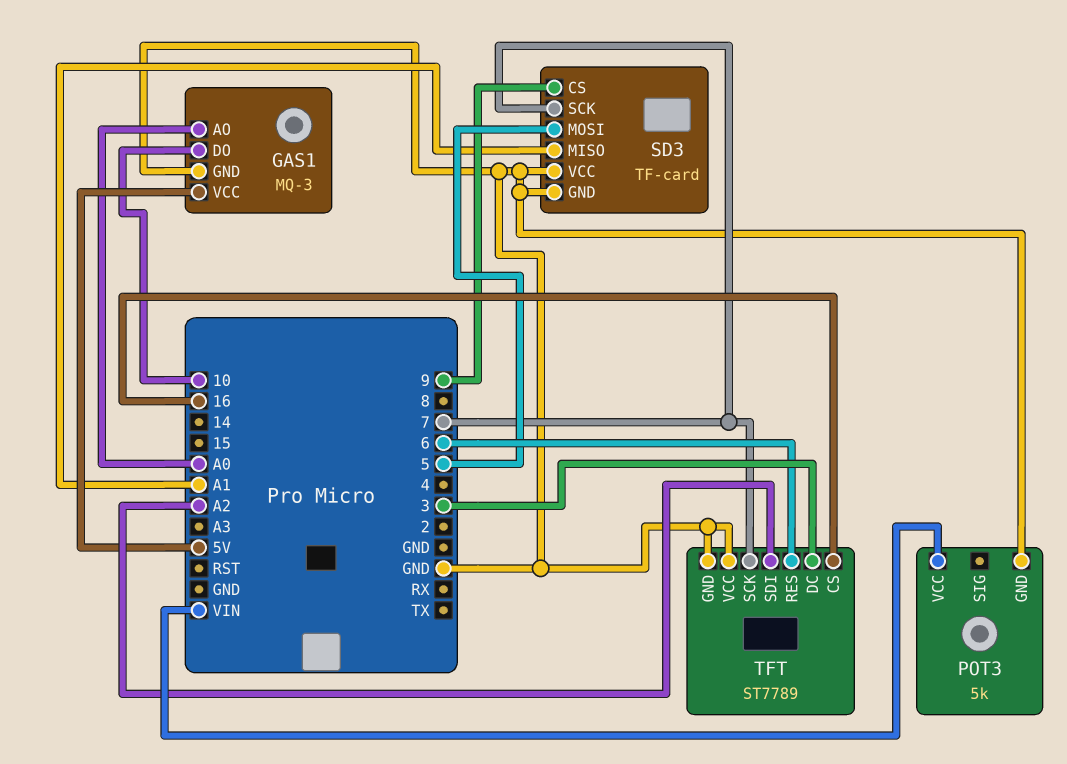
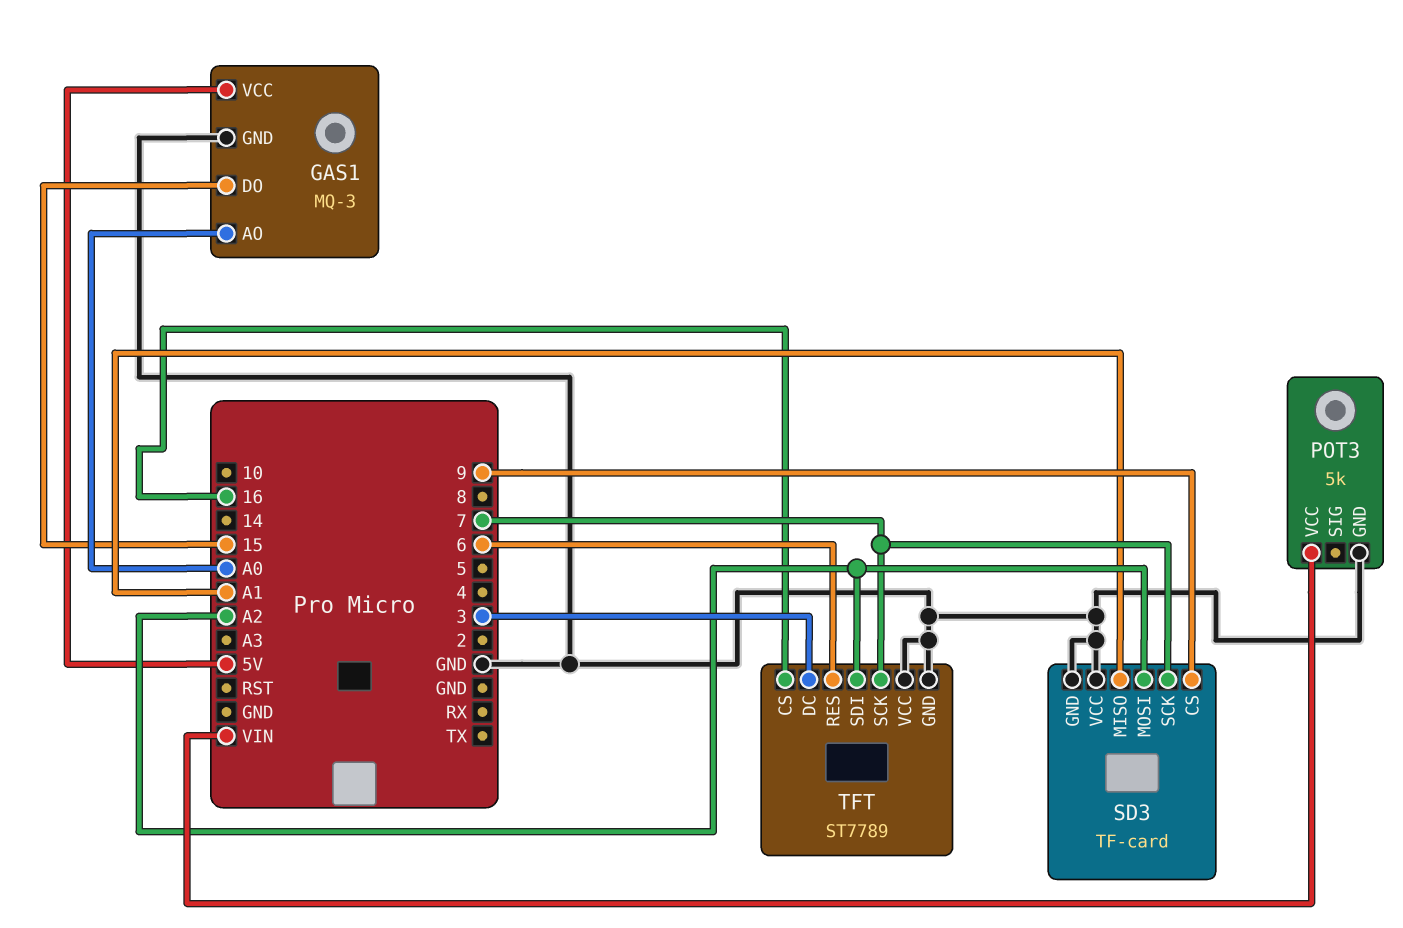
GAS1 pin DO: 10 -> 15
SD3 pin MOSI: 5 -> A2

